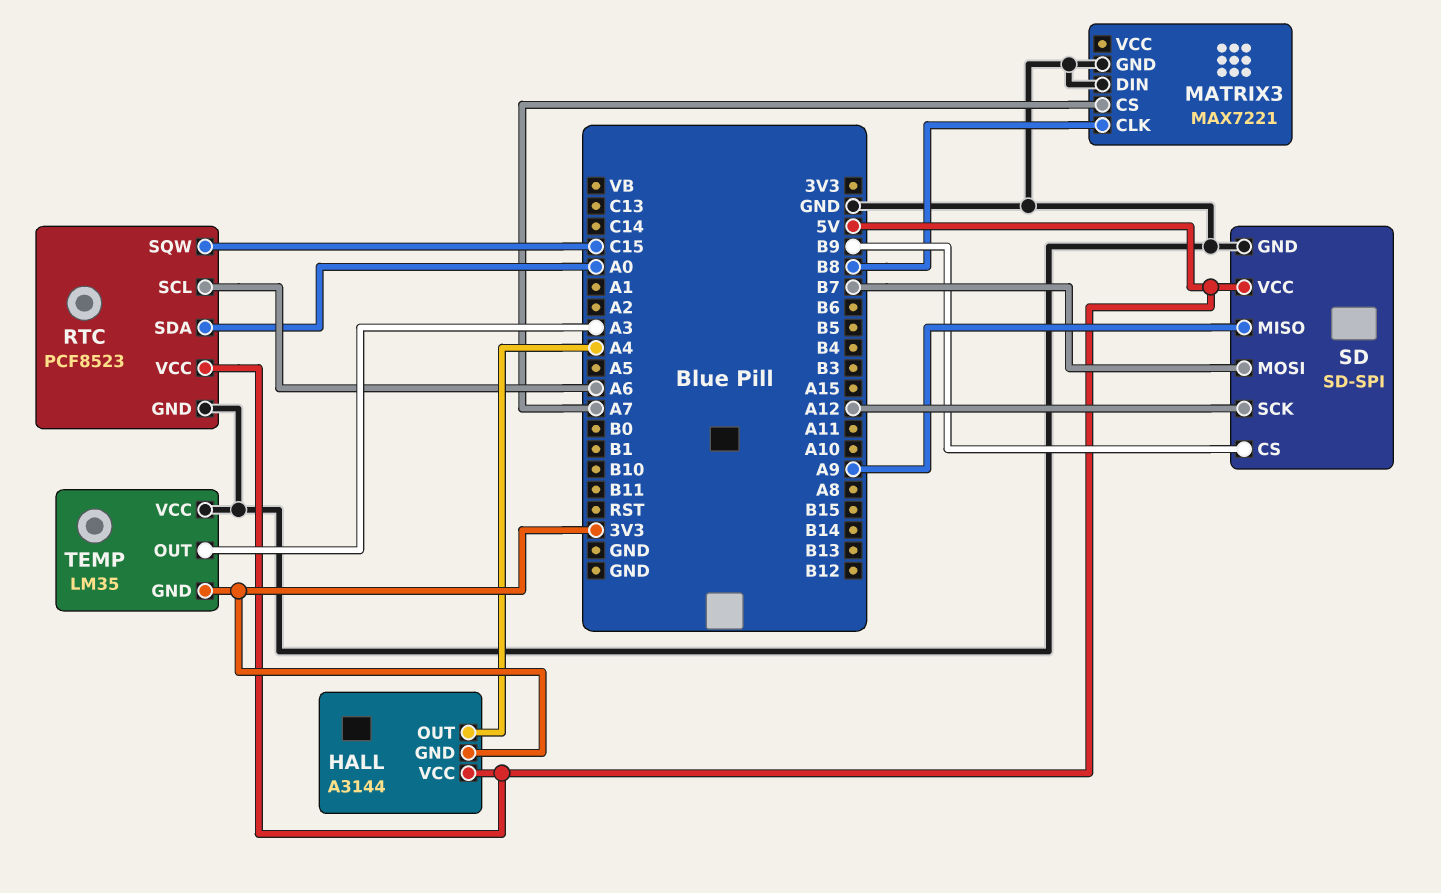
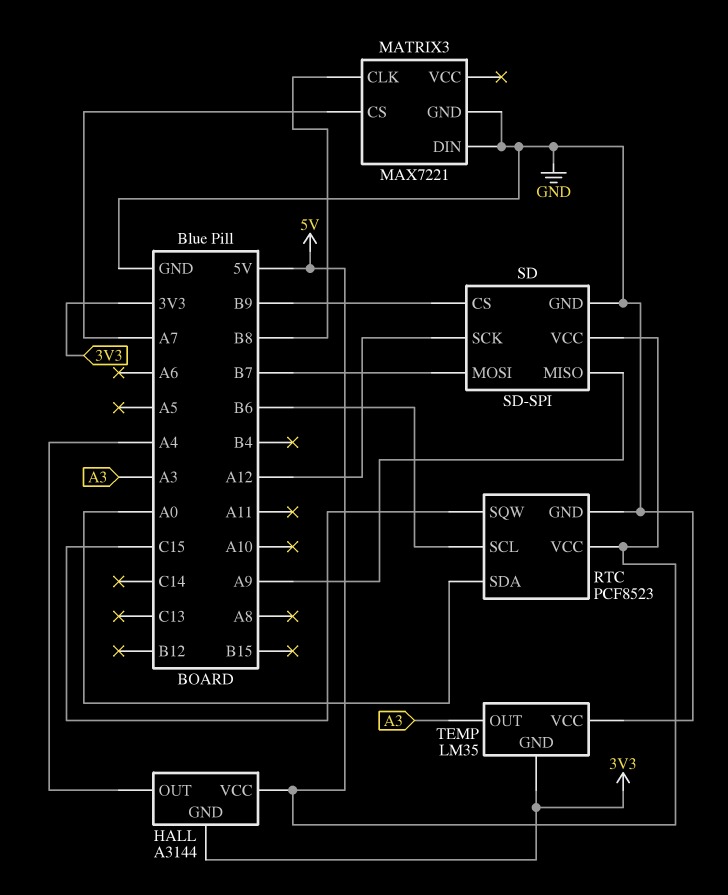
RTC pin SCL: A6 -> B6

